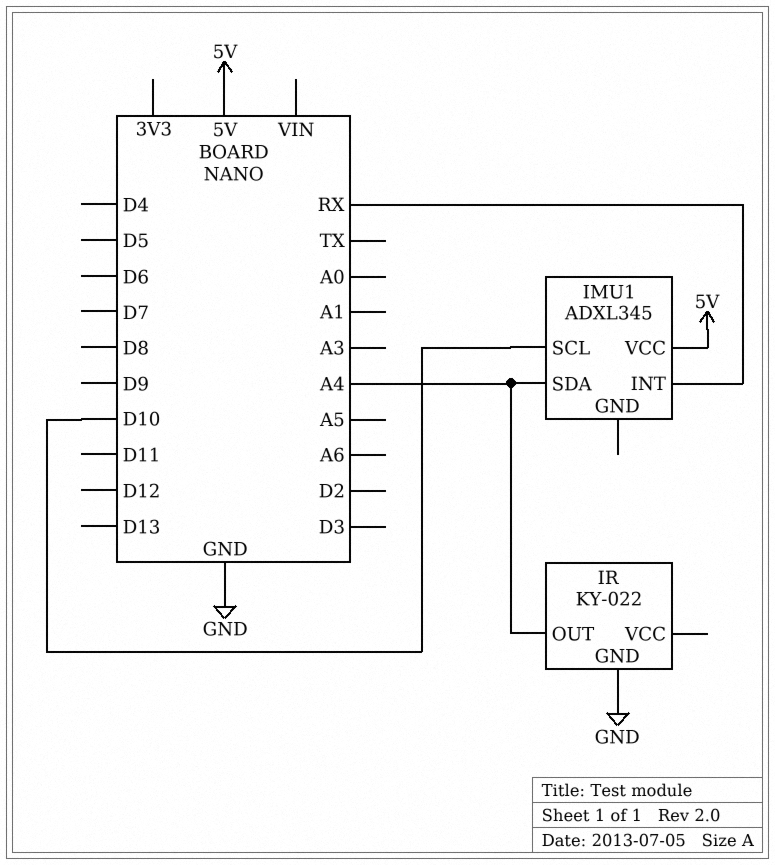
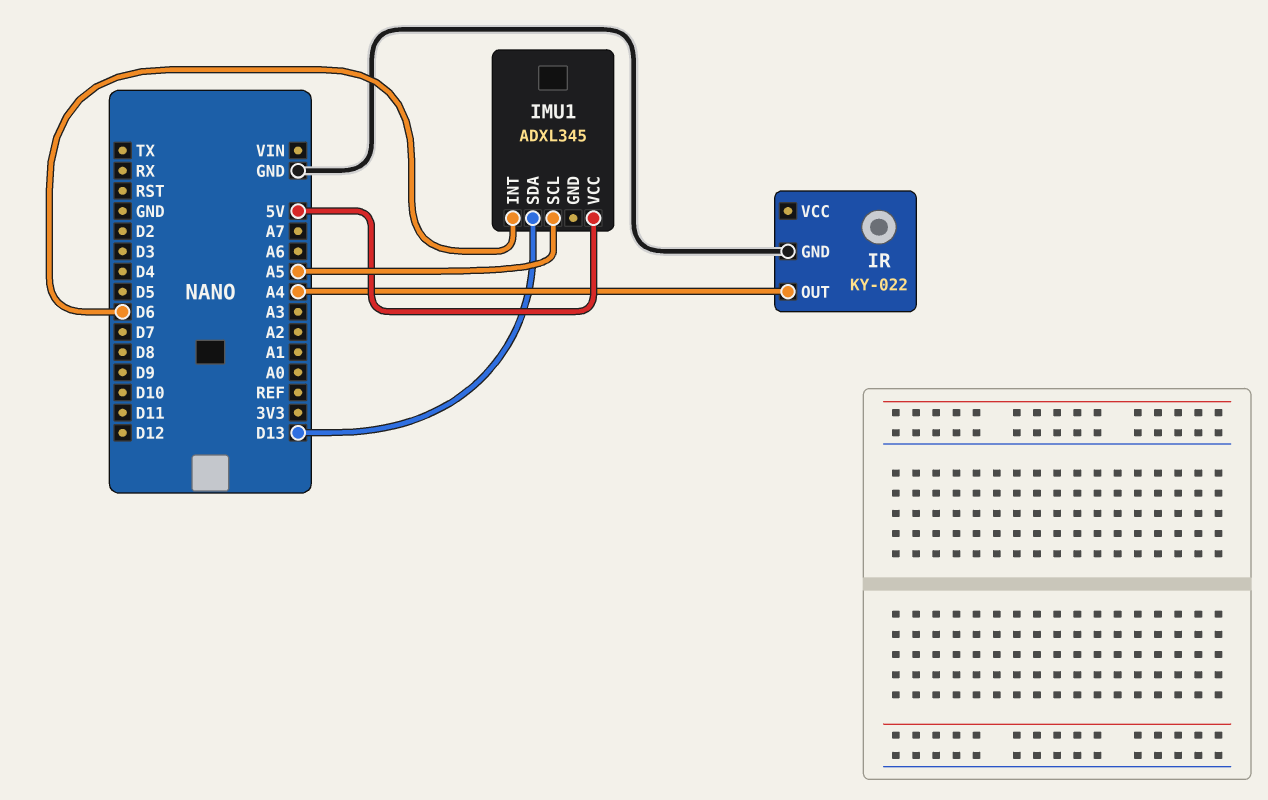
IMU1 pin INT: RX -> D6
IMU1 pin SCL: D10 -> A5
IMU1 pin SDA: A4 -> D13

